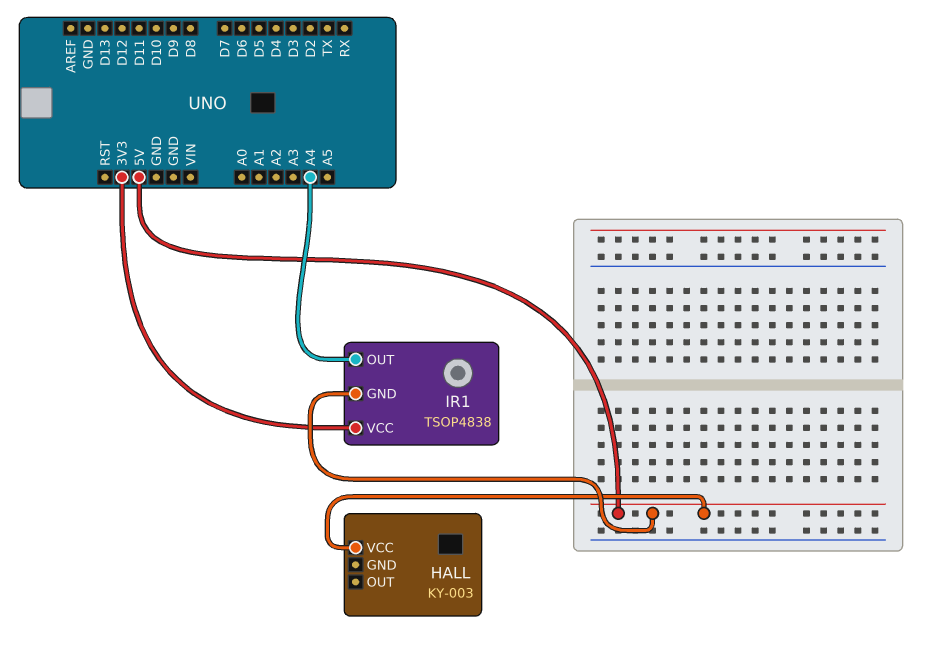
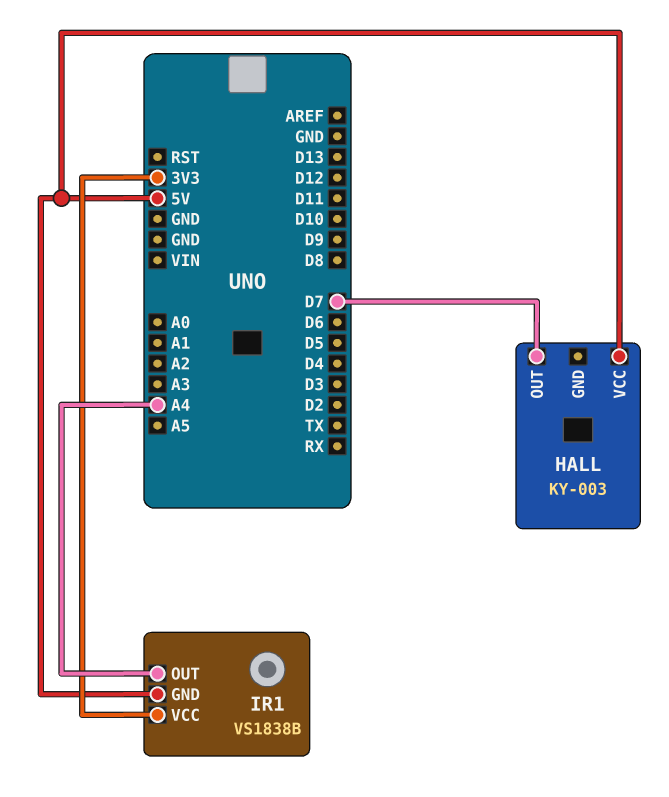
HALL pin OUT: none -> D7
IR1: TSOP4838 -> VS1838B

